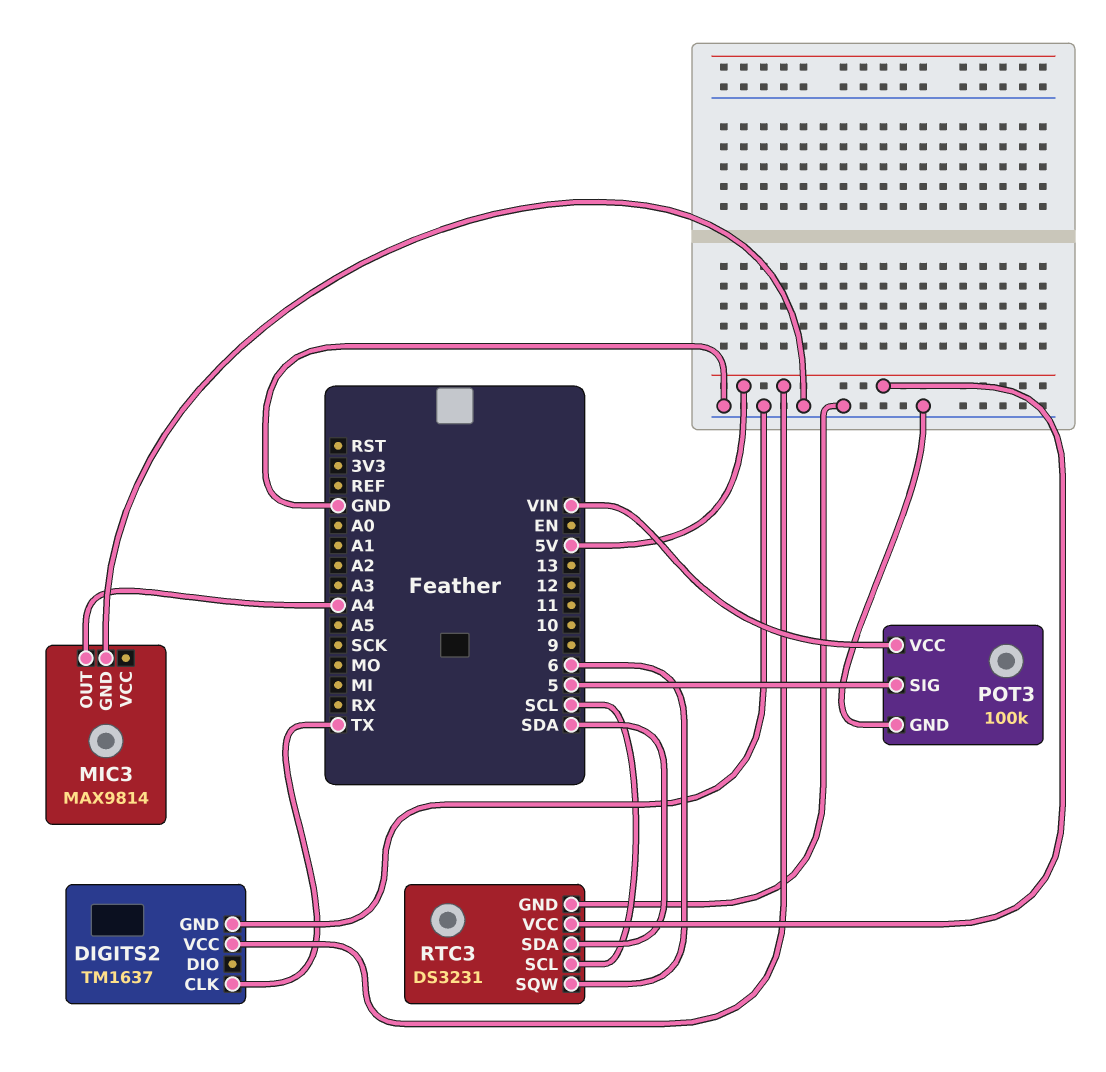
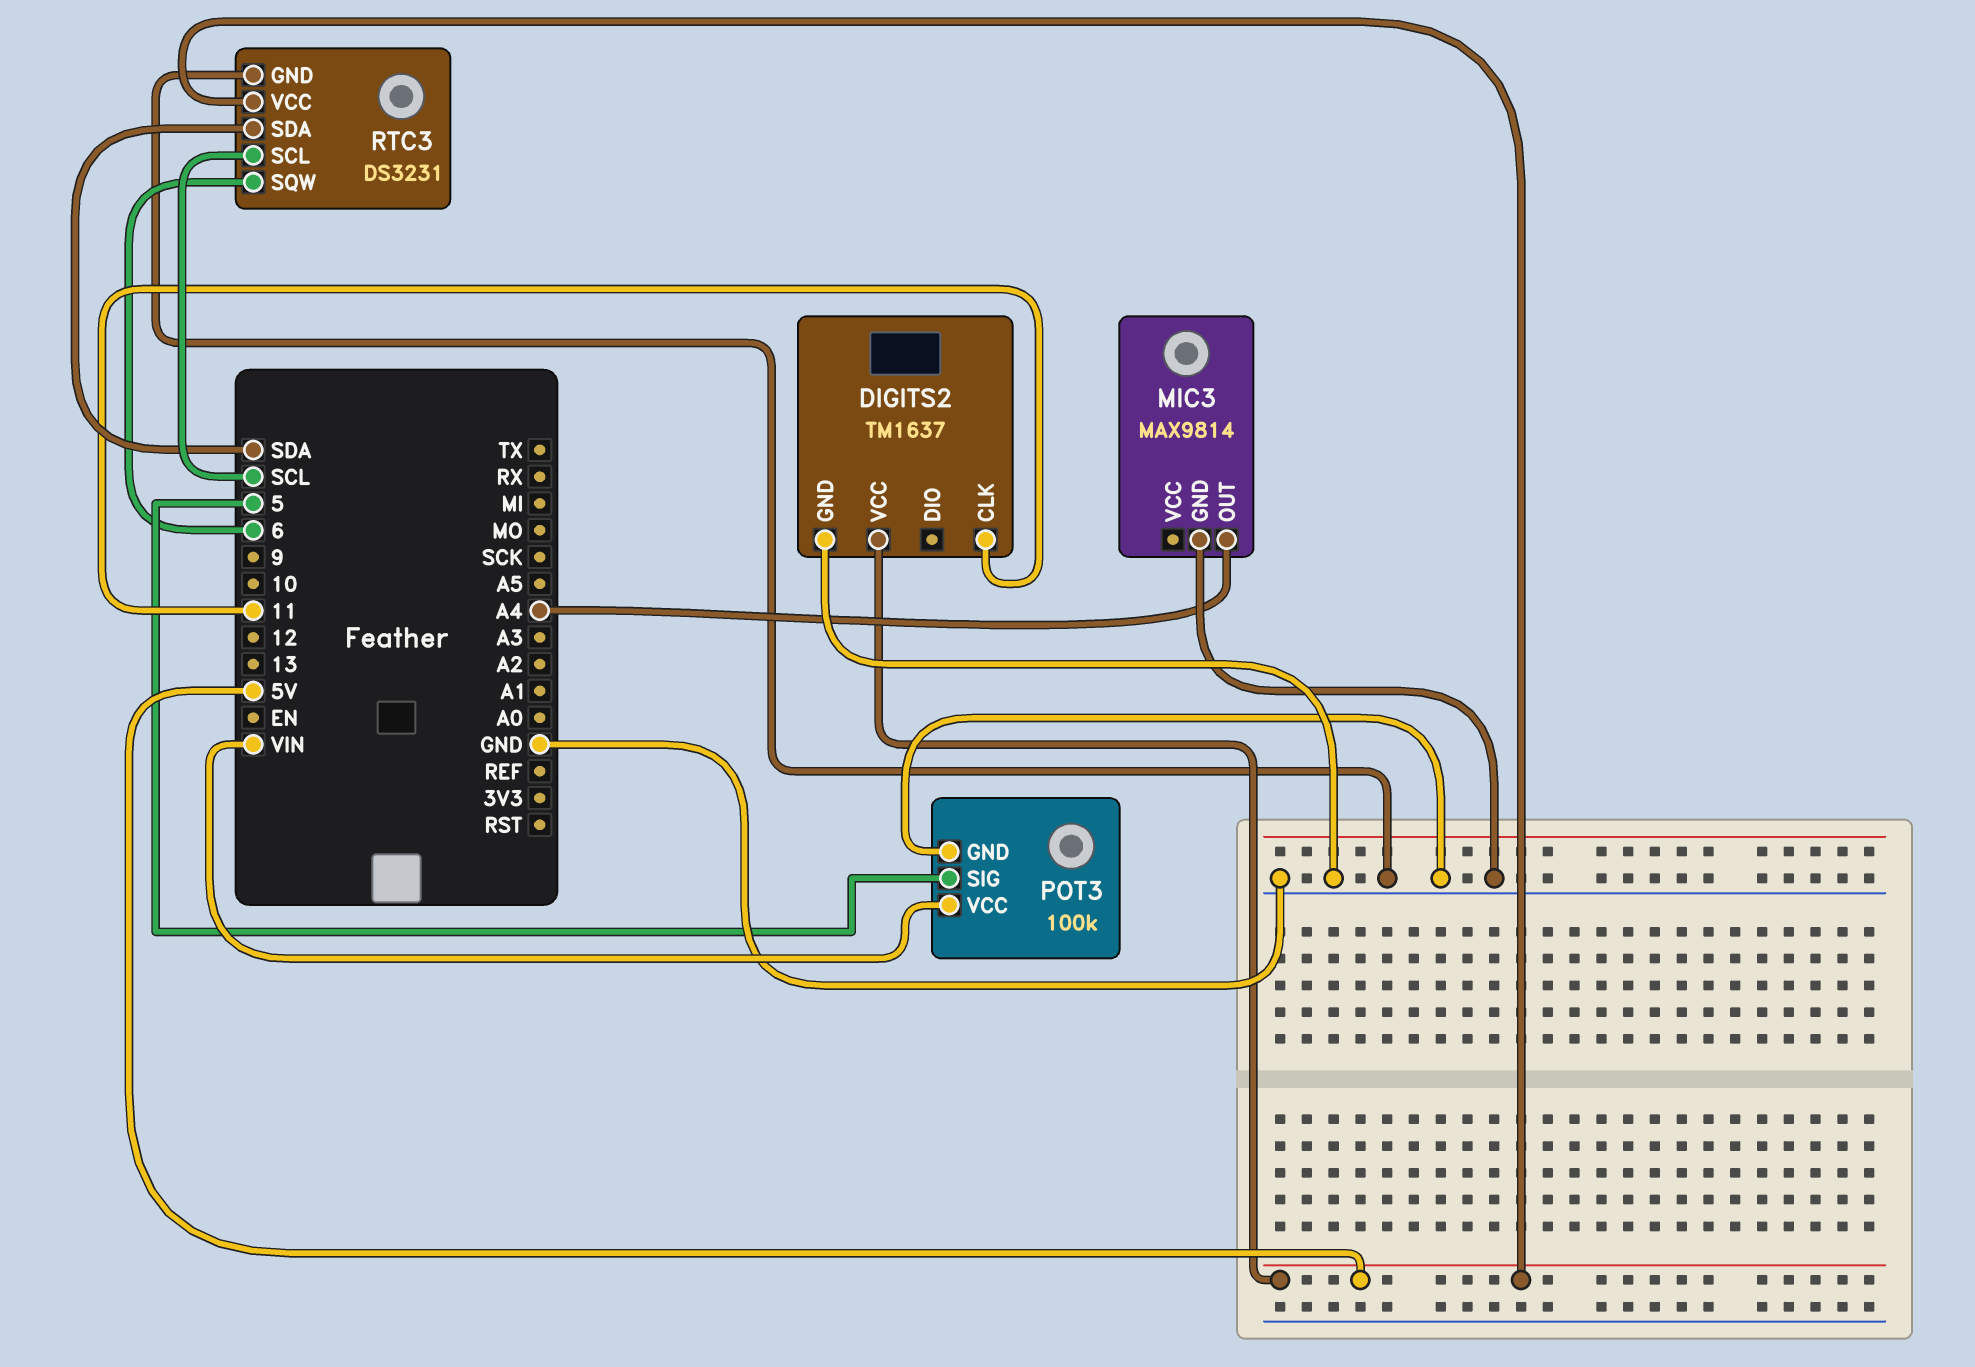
DIGITS2 pin CLK: TX -> 11

